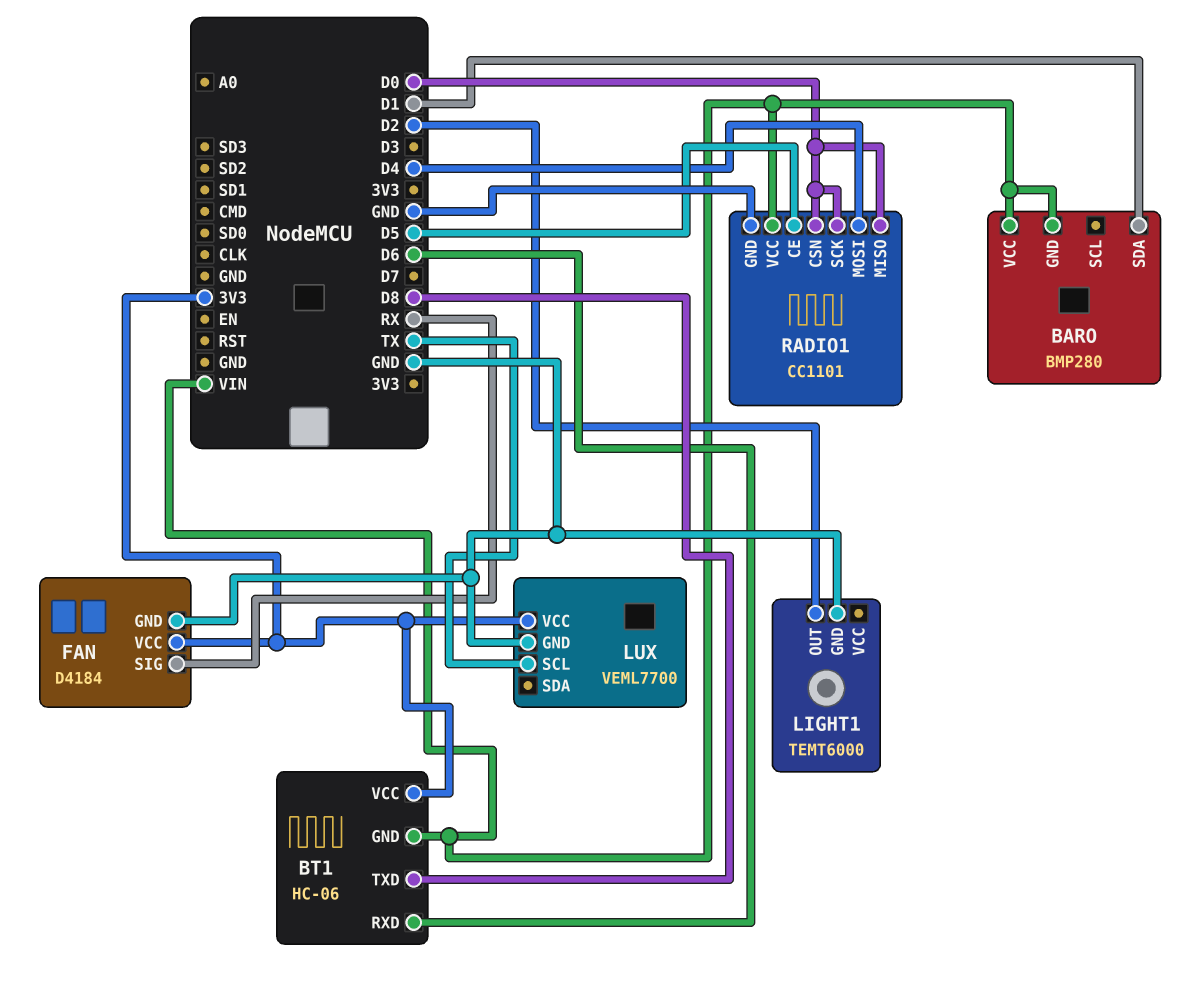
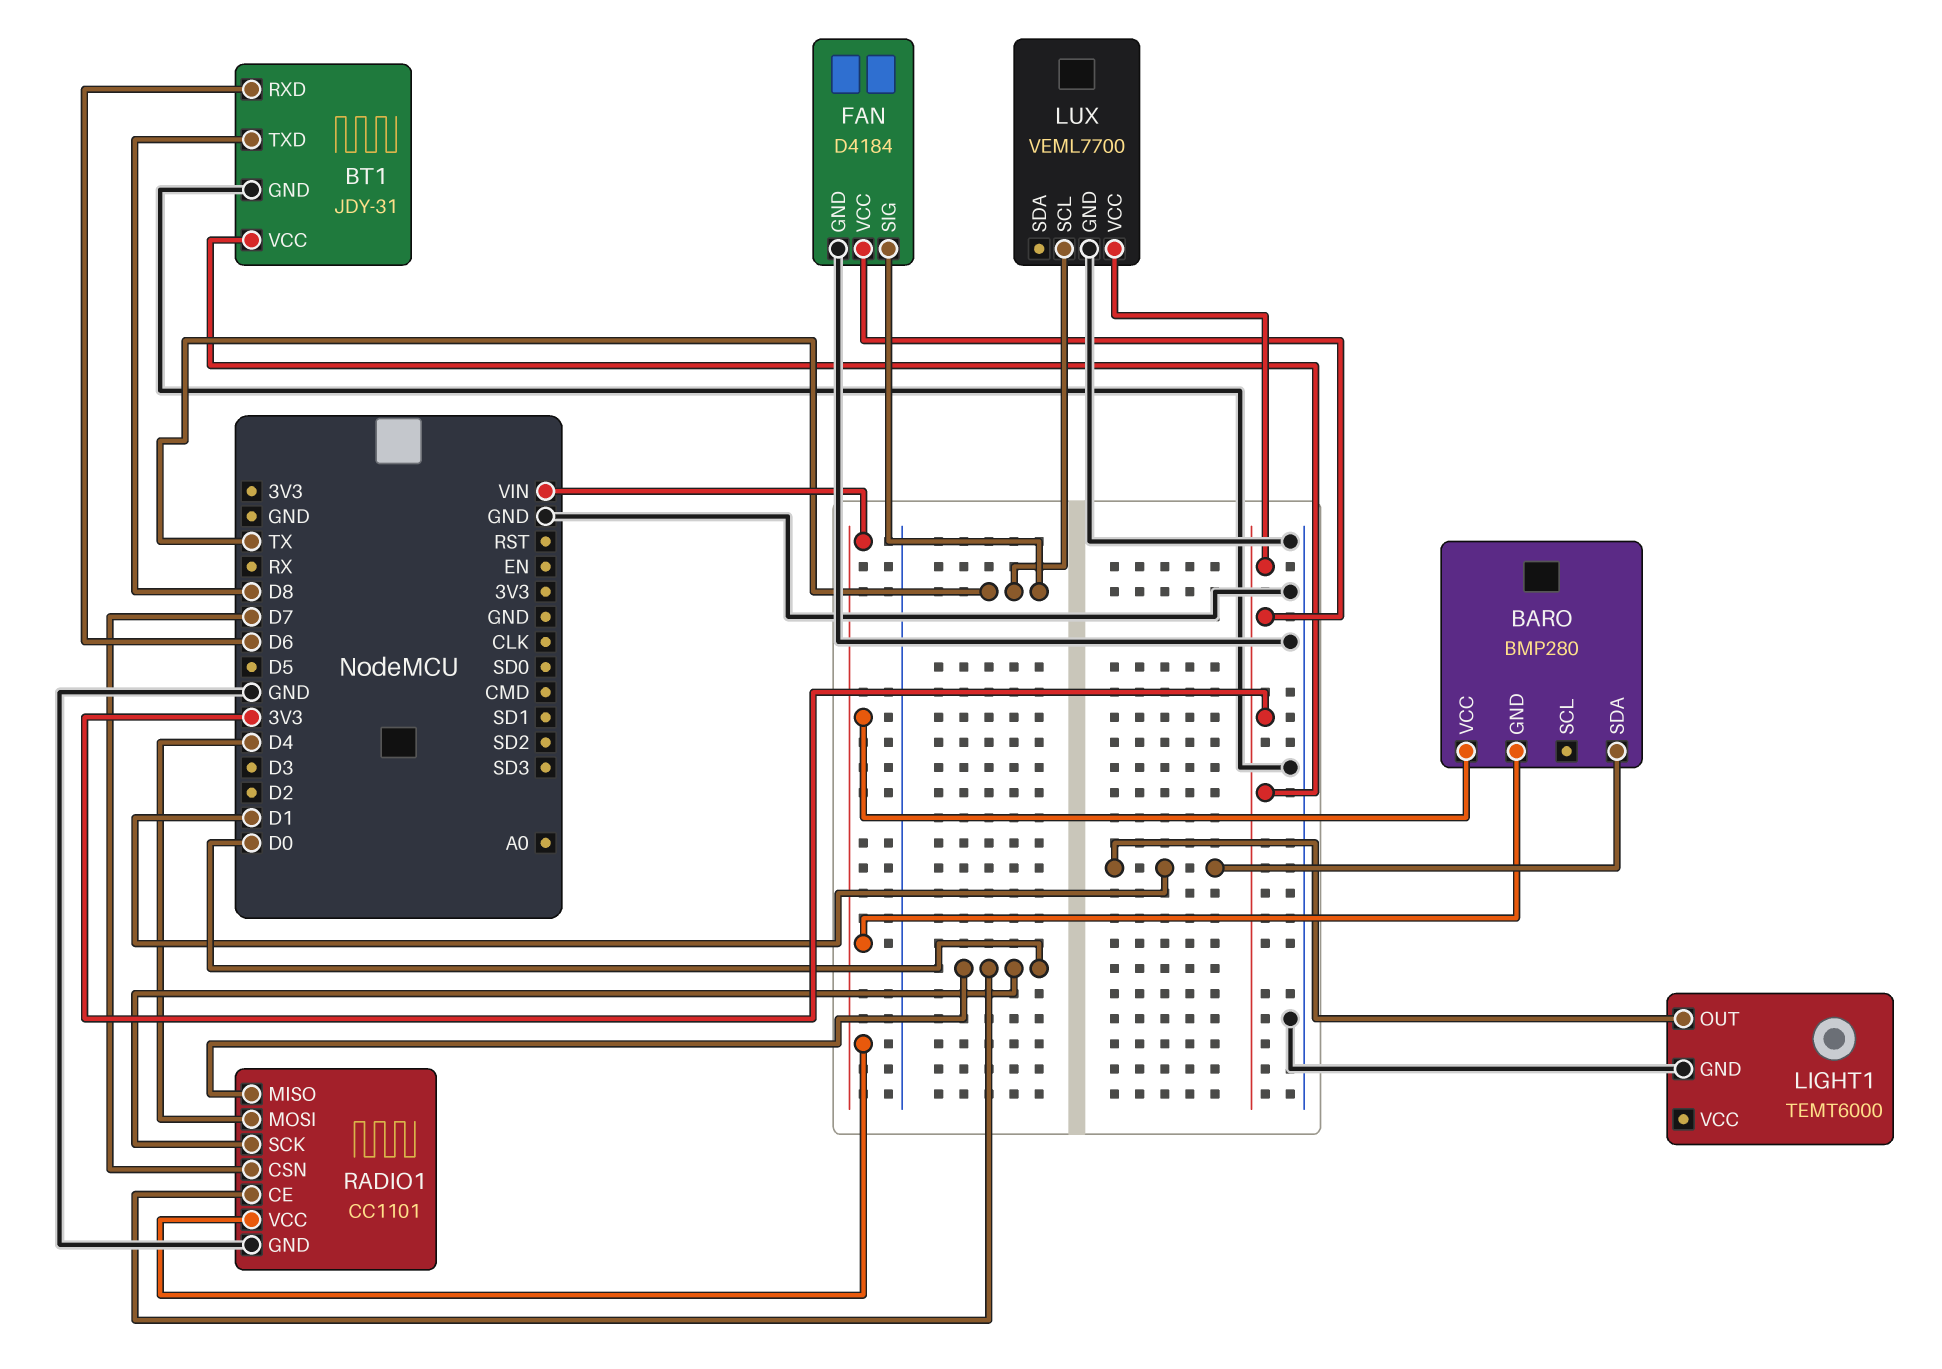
BT1: HC-06 -> JDY-31
BT1 pin GND: VIN -> GND
FAN pin SIG: RX -> TX
LIGHT1 pin OUT: D2 -> D1
RADIO1 pin CE: D5 -> D0
RADIO1 pin CSN: D0 -> D7

